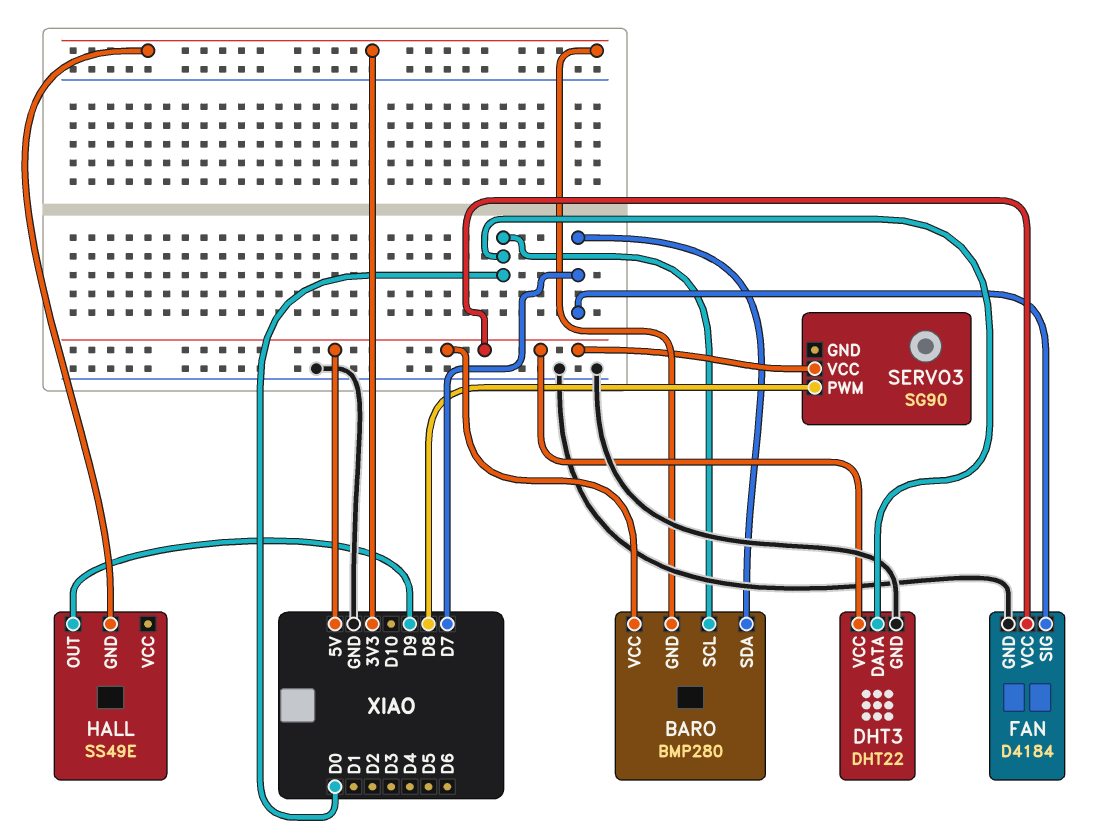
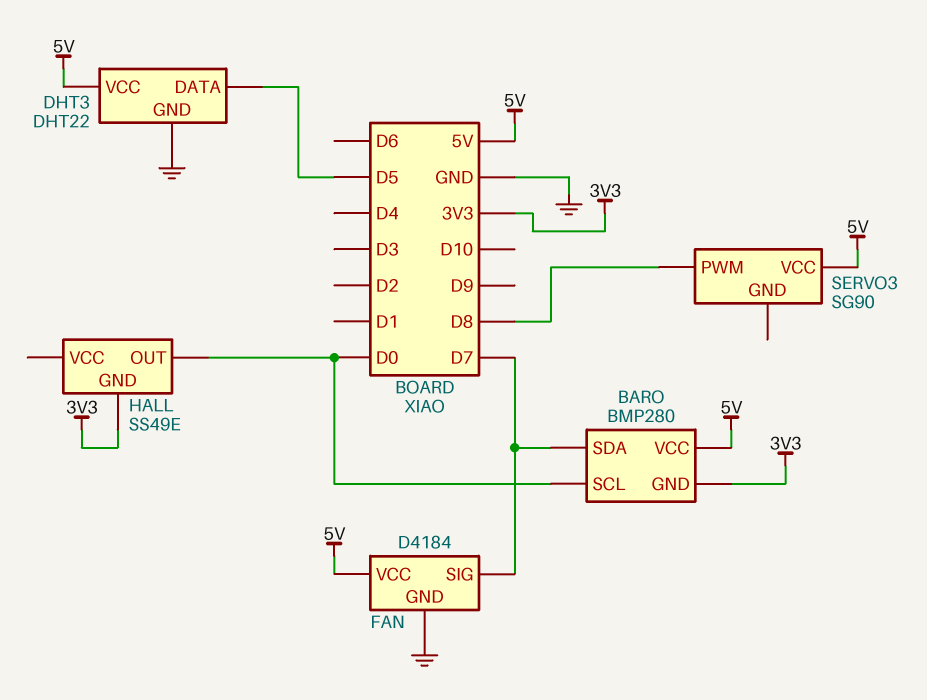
DHT3 pin DATA: D0 -> D5
HALL pin OUT: D9 -> D0

